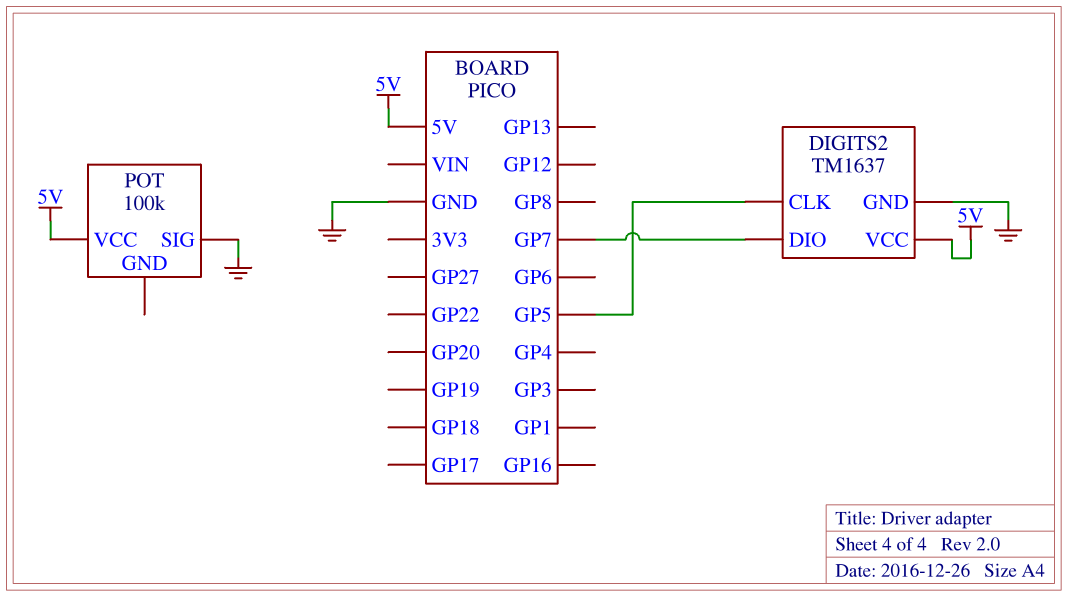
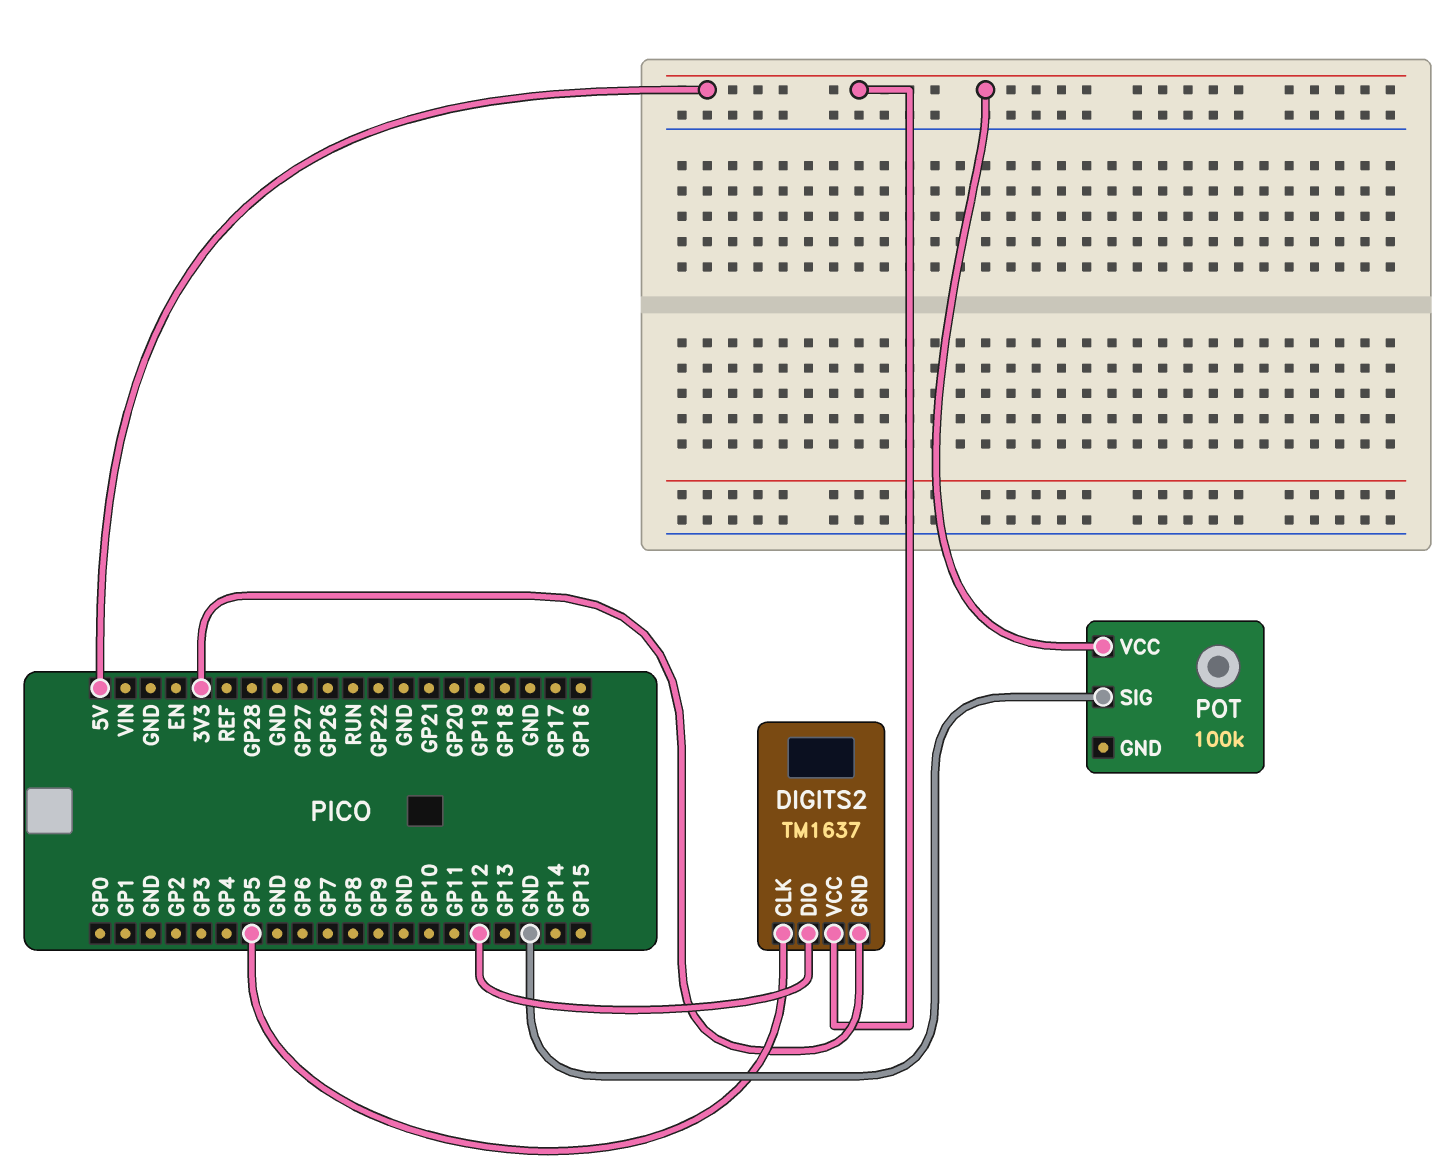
DIGITS2 pin DIO: GP7 -> GP12
DIGITS2 pin GND: GND -> 3V3

